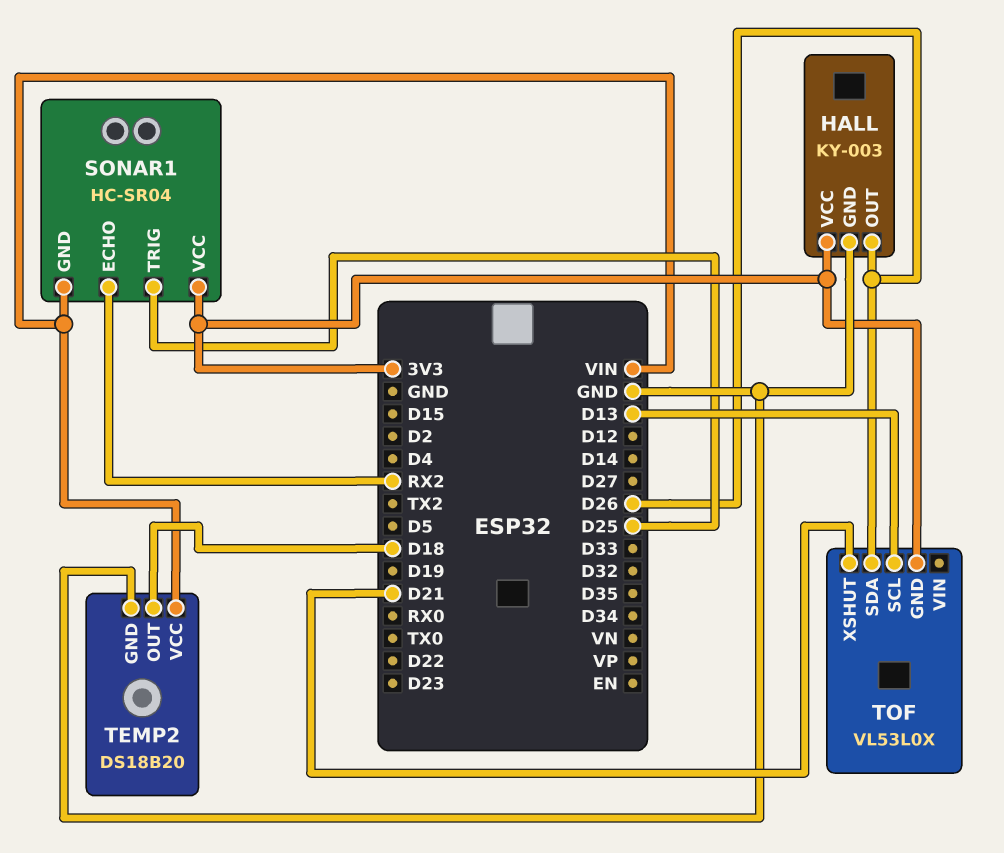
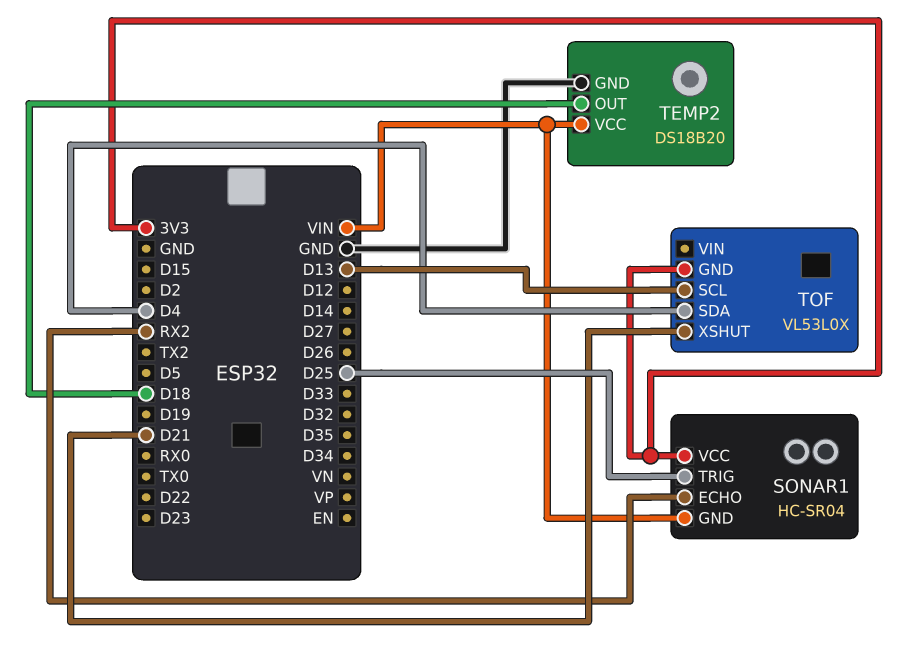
HALL: KY-003 -> none
HALL pin GND: GND -> none
HALL pin OUT: D26 -> none
HALL pin VCC: 3V3 -> none
TOF pin SDA: D26 -> D4

